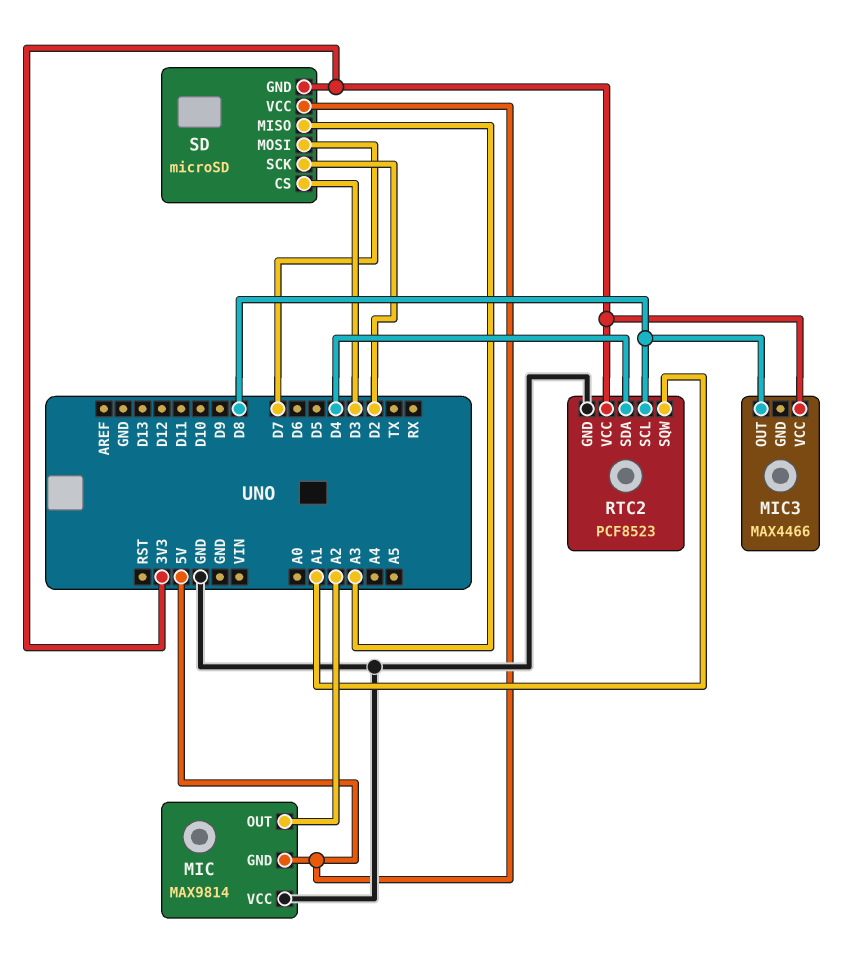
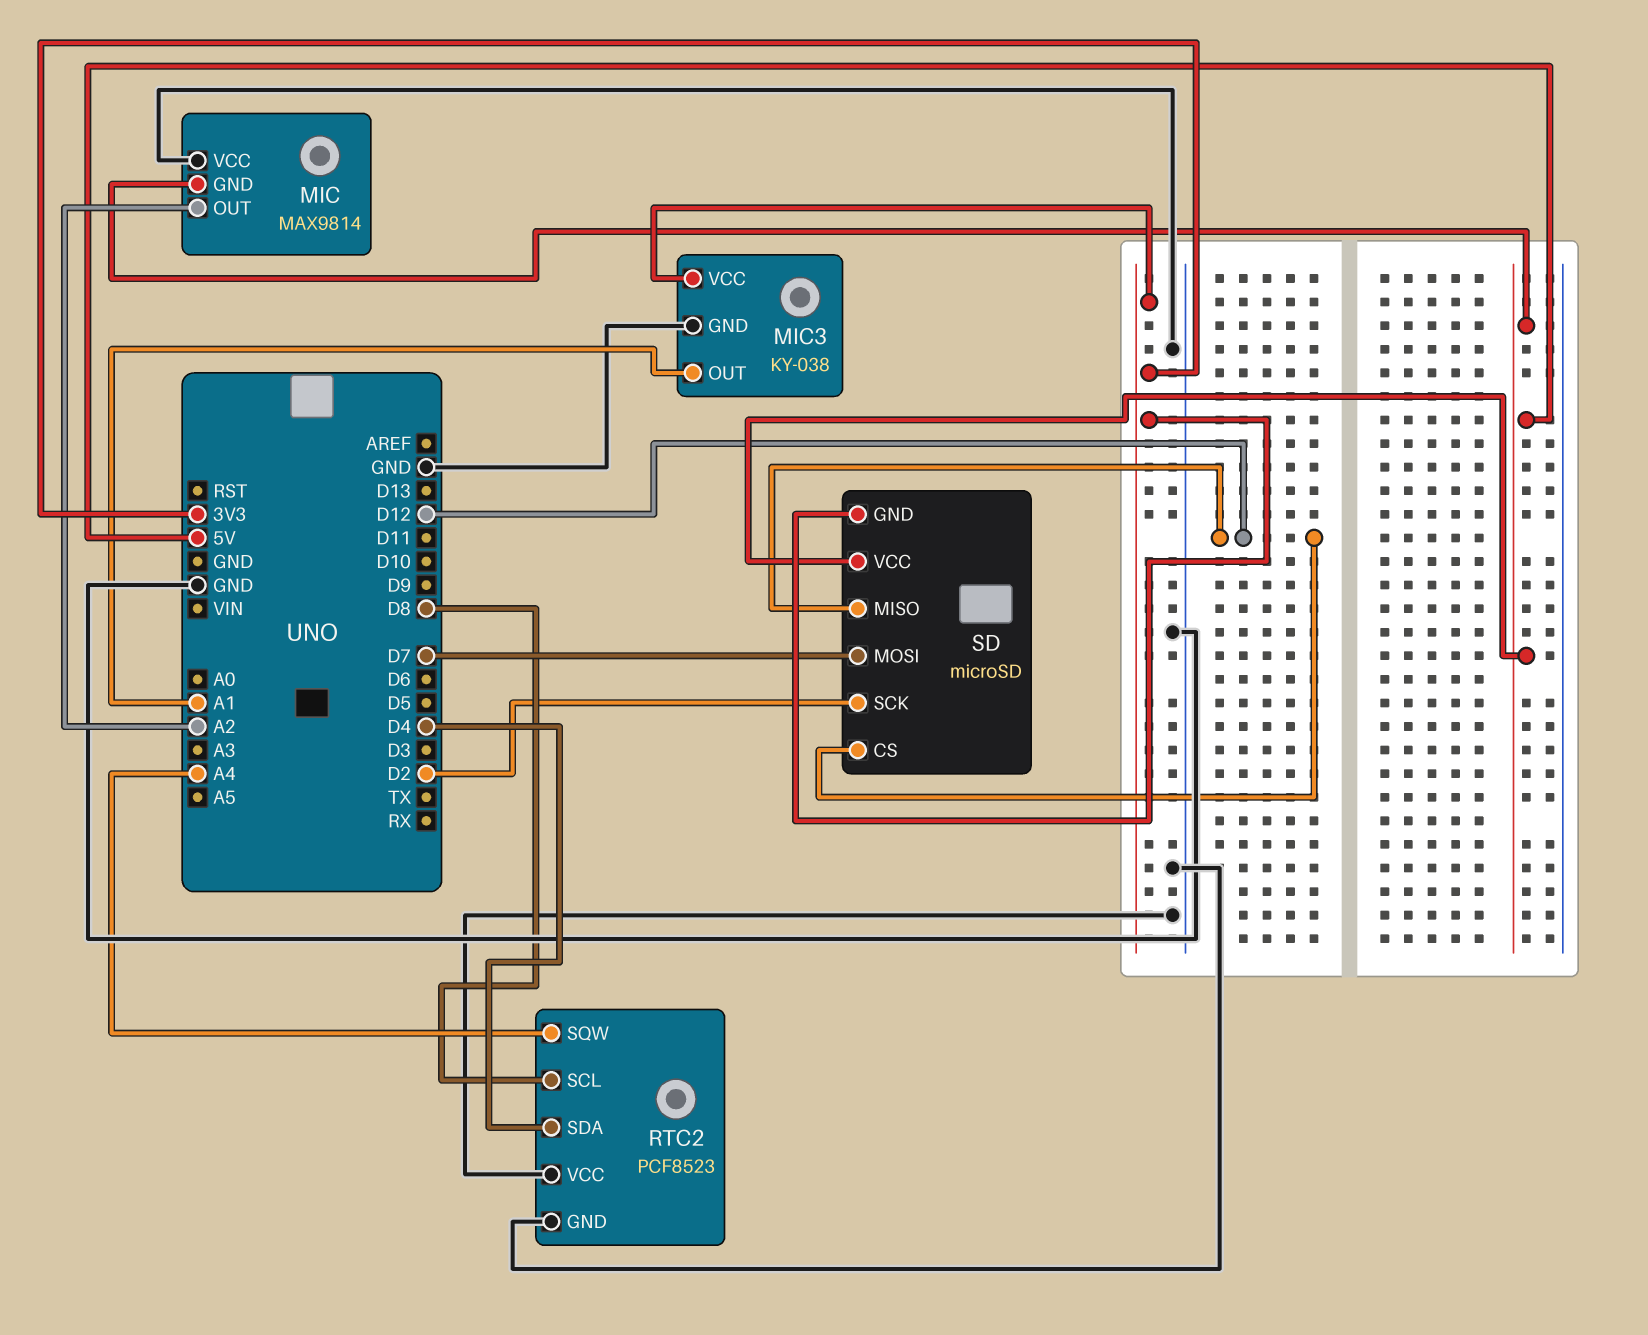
MIC3: MAX4466 -> KY-038
MIC3 pin GND: none -> GND
MIC3 pin OUT: D8 -> A1
RTC2 pin SQW: A1 -> A4
RTC2 pin VCC: 3V3 -> GND
SD pin CS: D3 -> D12
SD pin MISO: A3 -> D12

